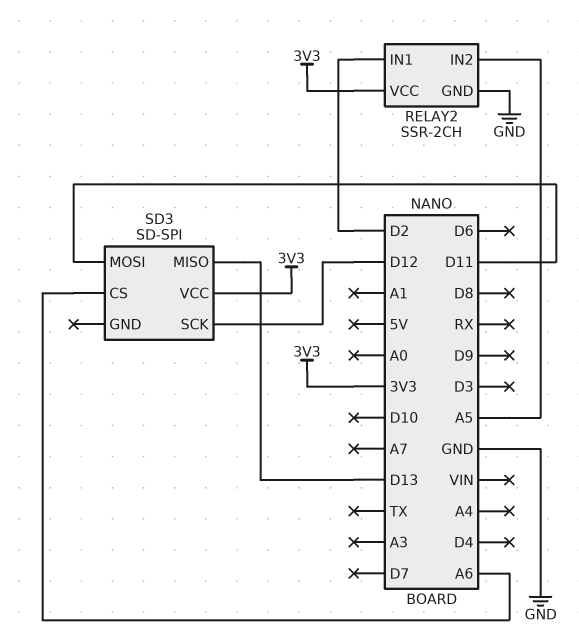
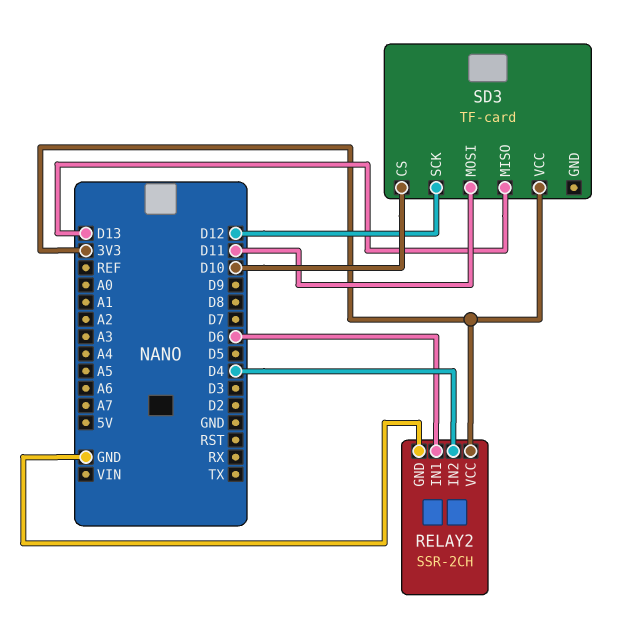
RELAY2 pin IN1: D2 -> D6
RELAY2 pin IN2: A5 -> D4
SD3: SD-SPI -> TF-card
SD3 pin CS: A6 -> D10

